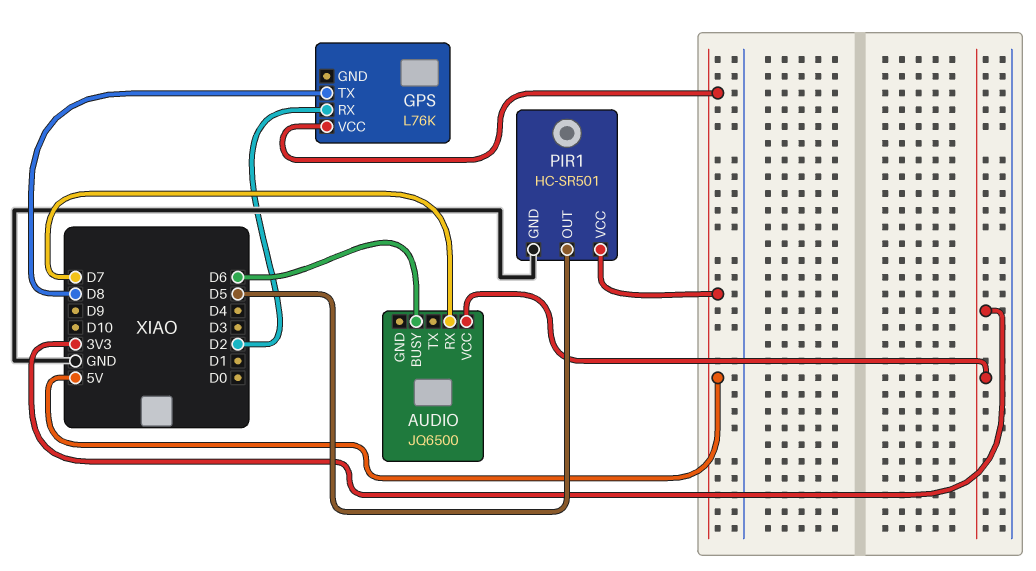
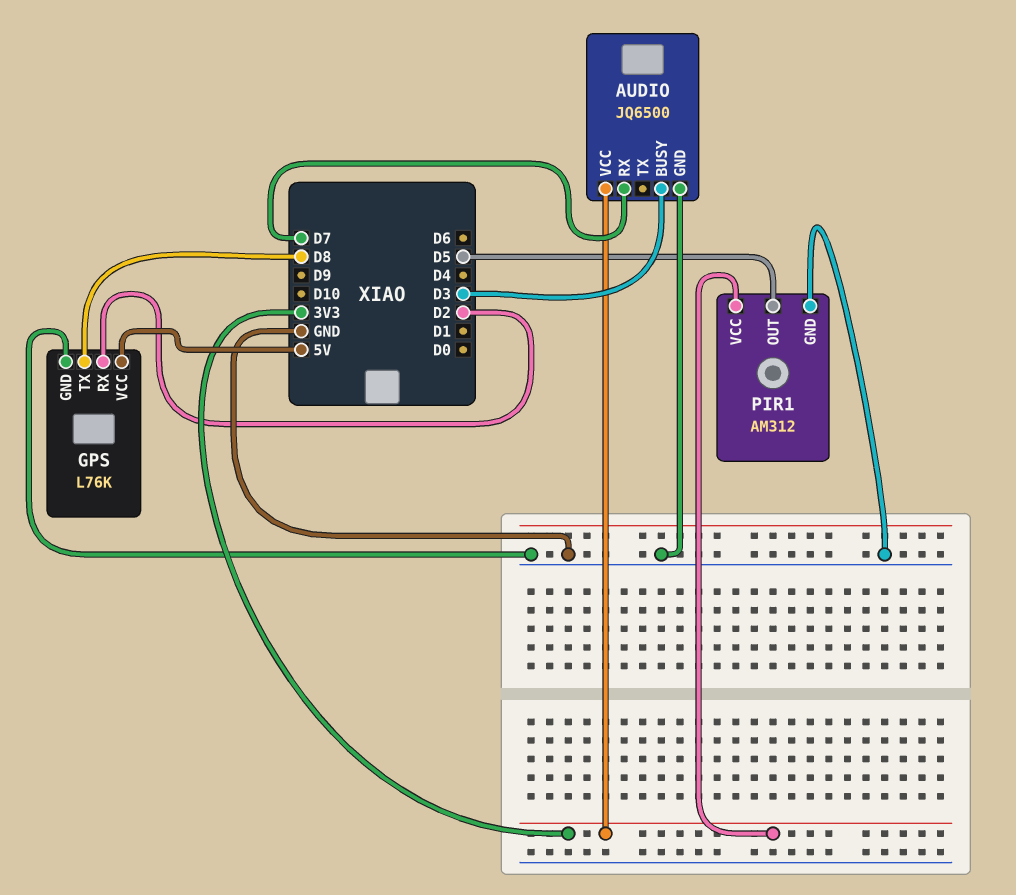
AUDIO pin BUSY: D6 -> D3
AUDIO pin GND: none -> GND
GPS pin GND: none -> GND
PIR1: HC-SR501 -> AM312
PIR1 pin VCC: 5V -> 3V3

